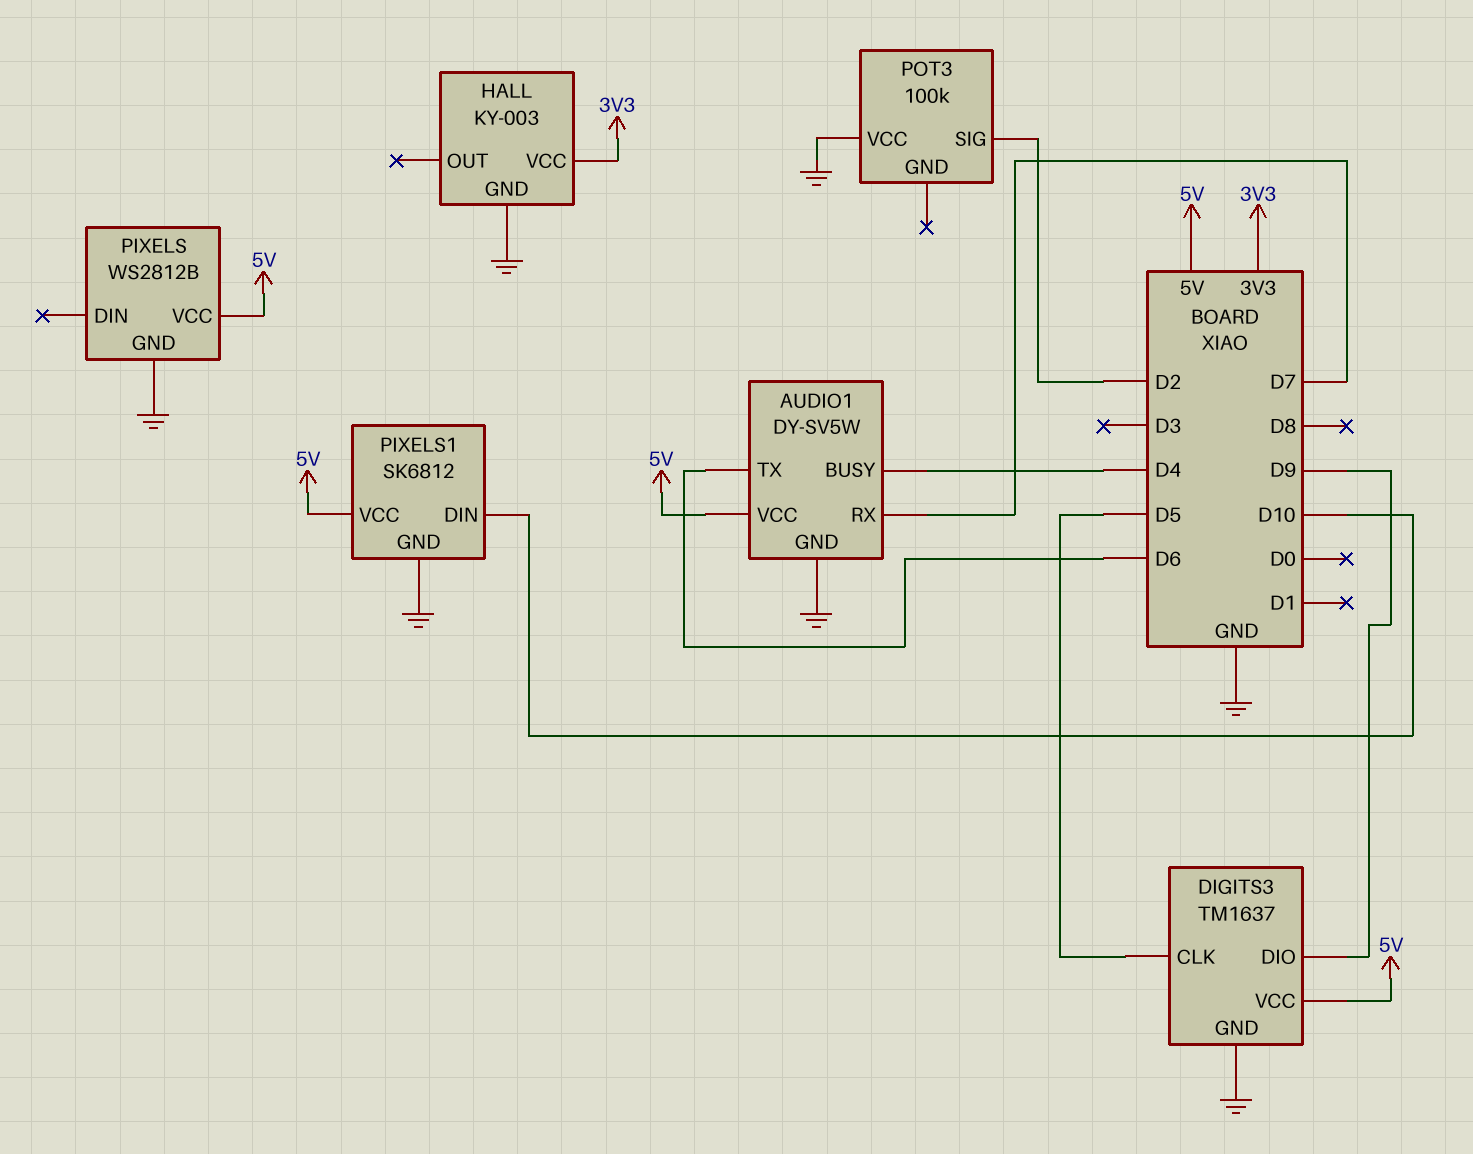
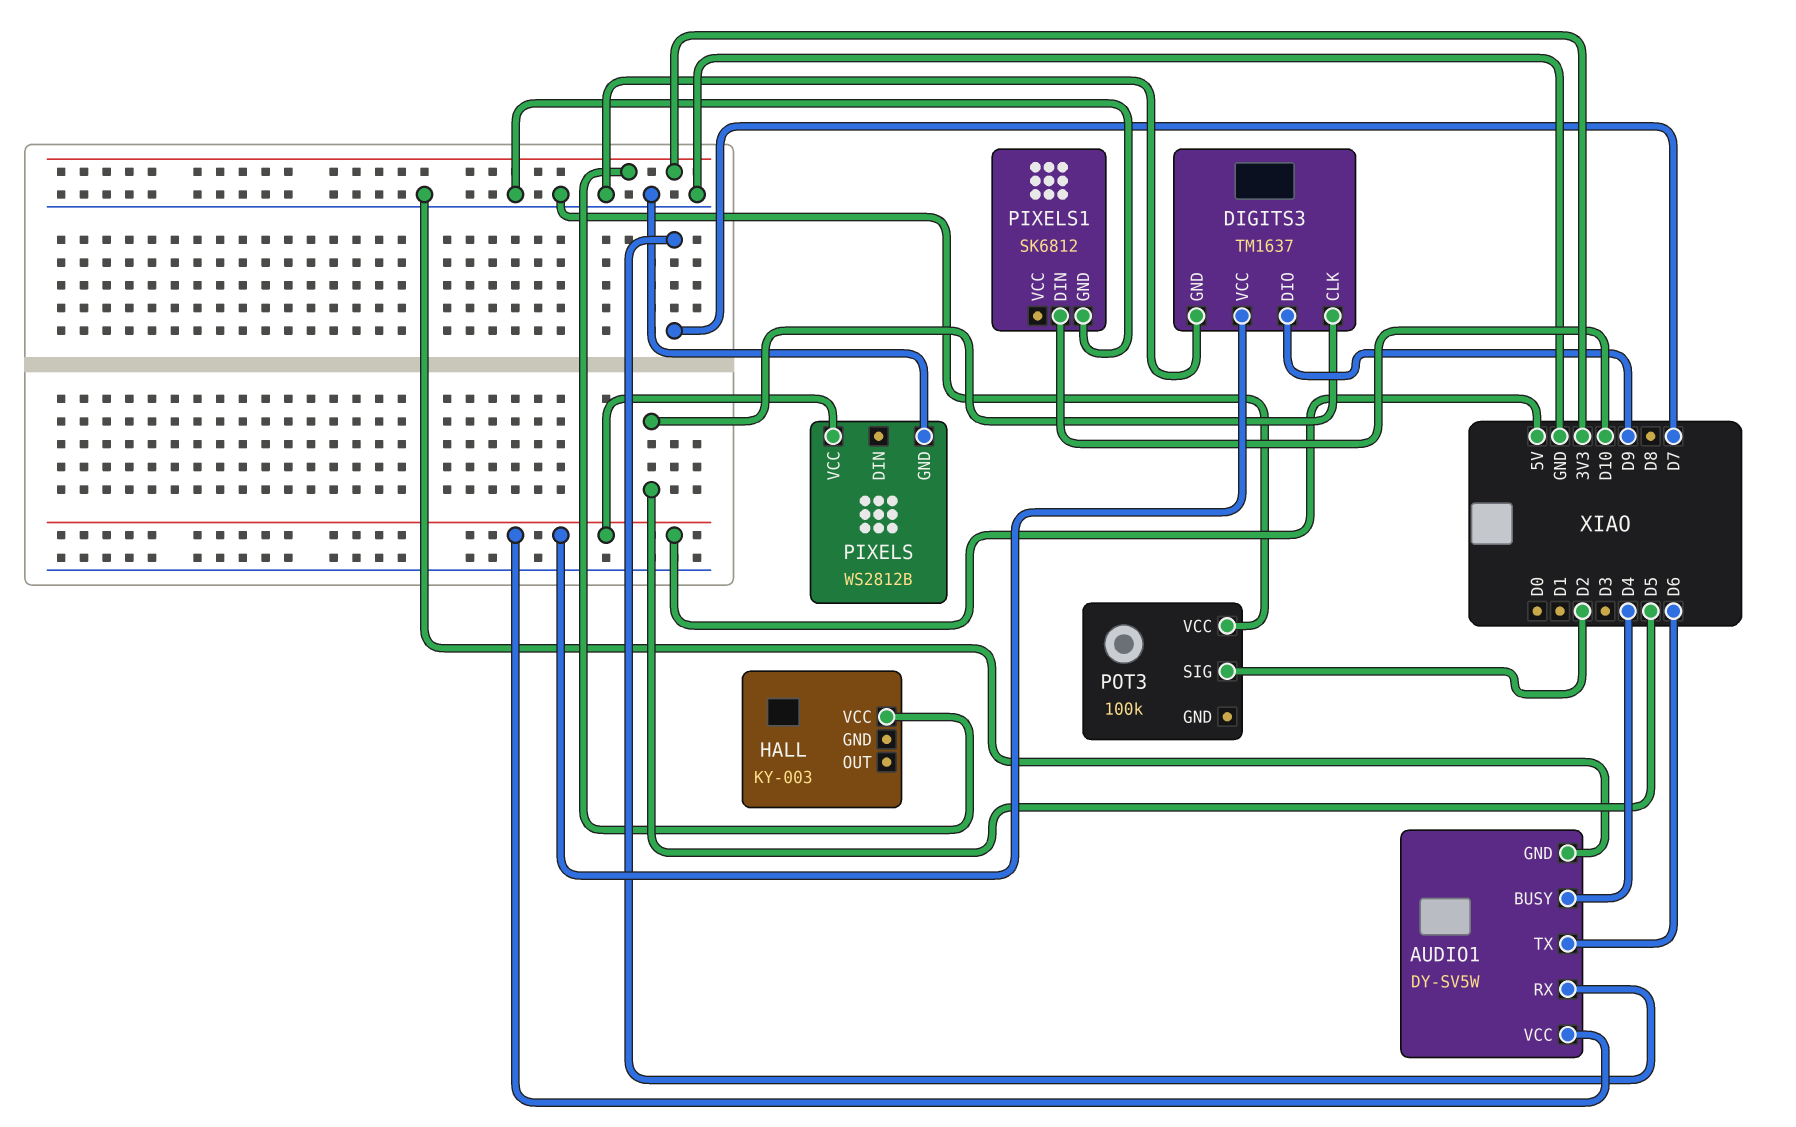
HALL pin GND: GND -> none
PIXELS1 pin VCC: 5V -> none

